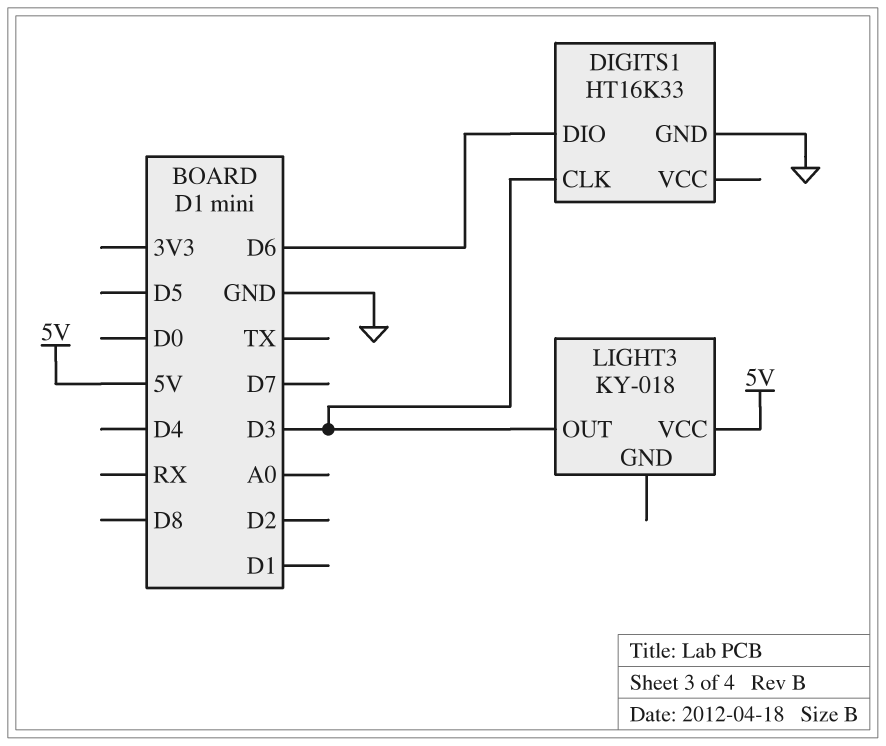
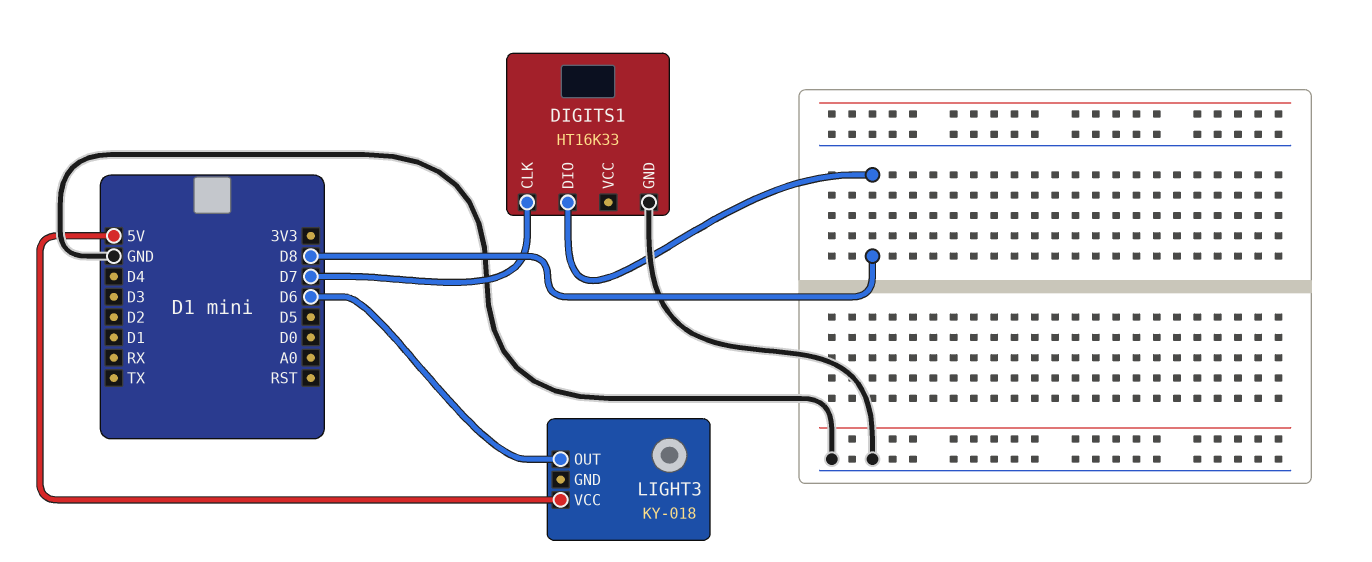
DIGITS1 pin CLK: D3 -> D7
DIGITS1 pin DIO: D6 -> D8
LIGHT3 pin OUT: D3 -> D6

